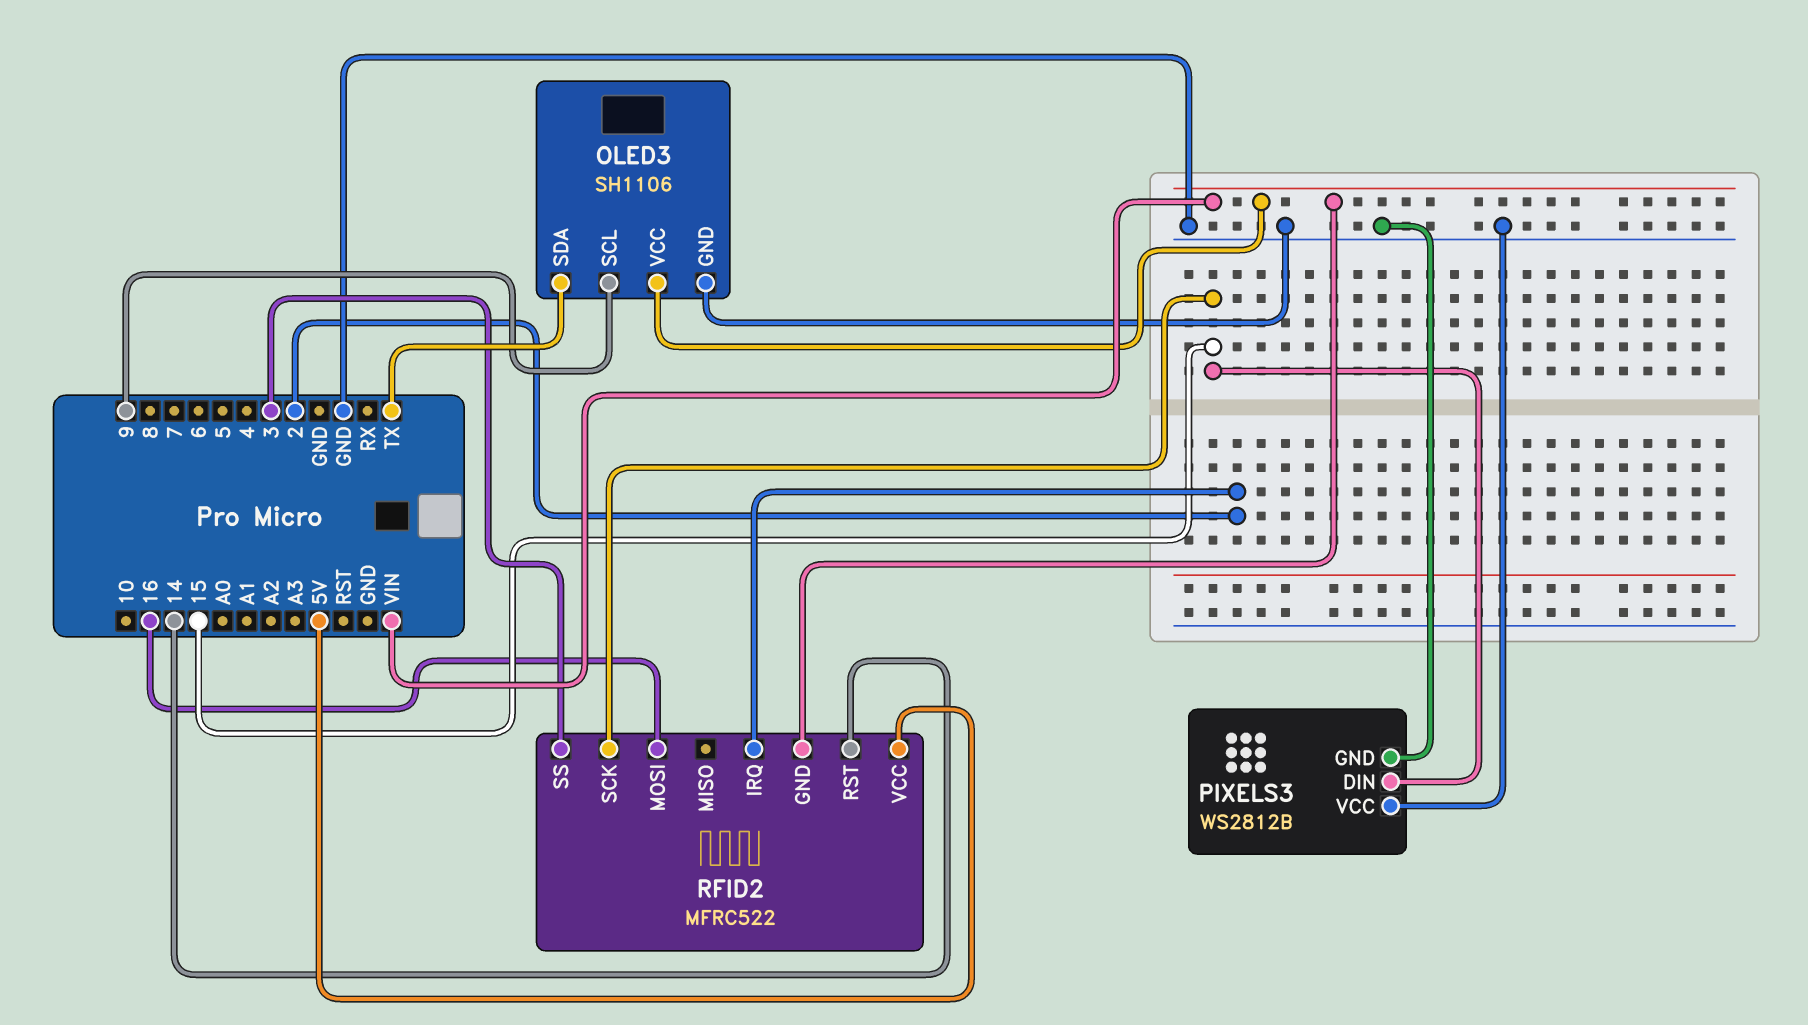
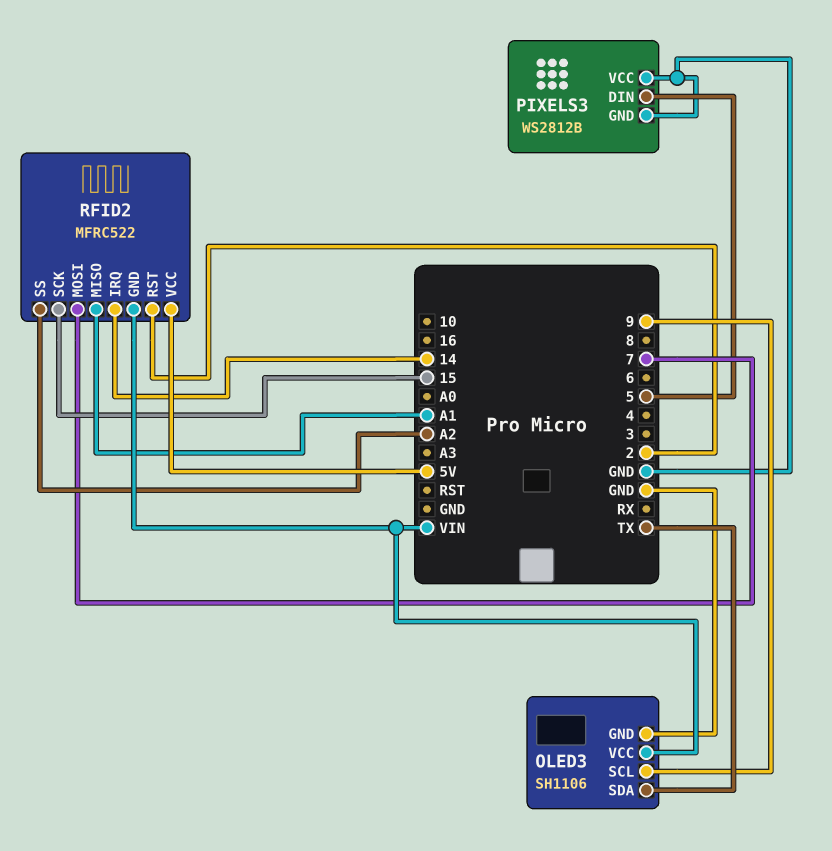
PIXELS3 pin DIN: 15 -> 5
RFID2 pin IRQ: 2 -> 14
RFID2 pin MISO: none -> A1
RFID2 pin MOSI: 16 -> 7
RFID2 pin RST: 14 -> 2
RFID2 pin SS: 3 -> A2

